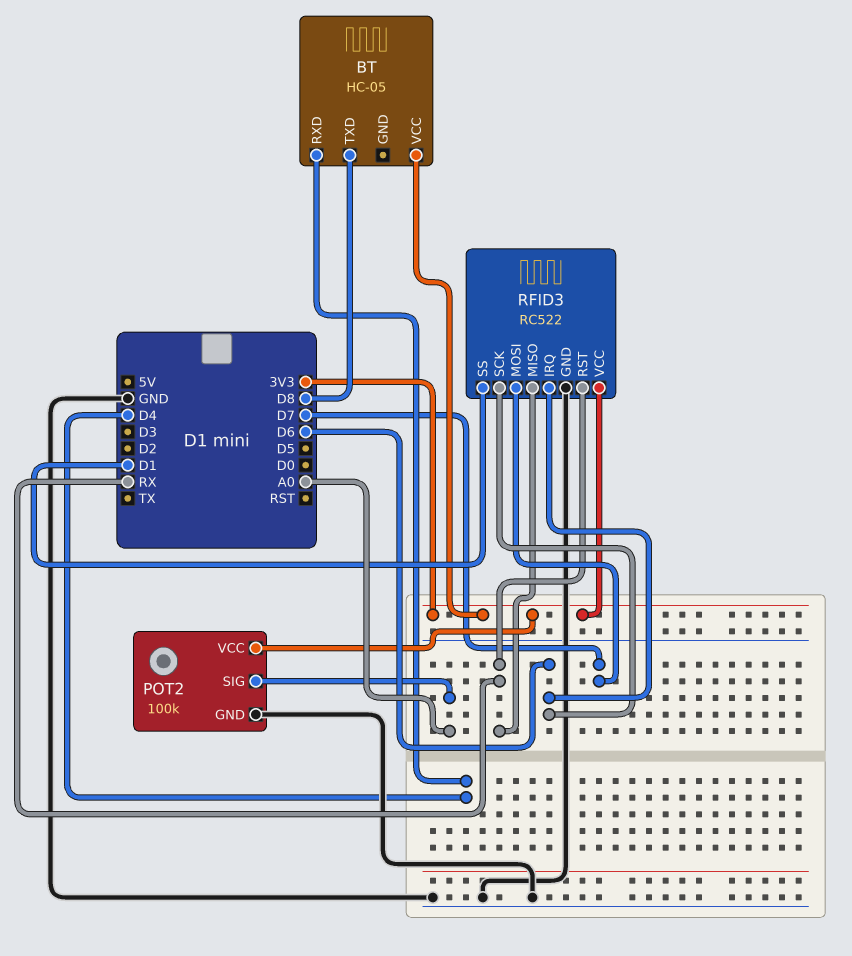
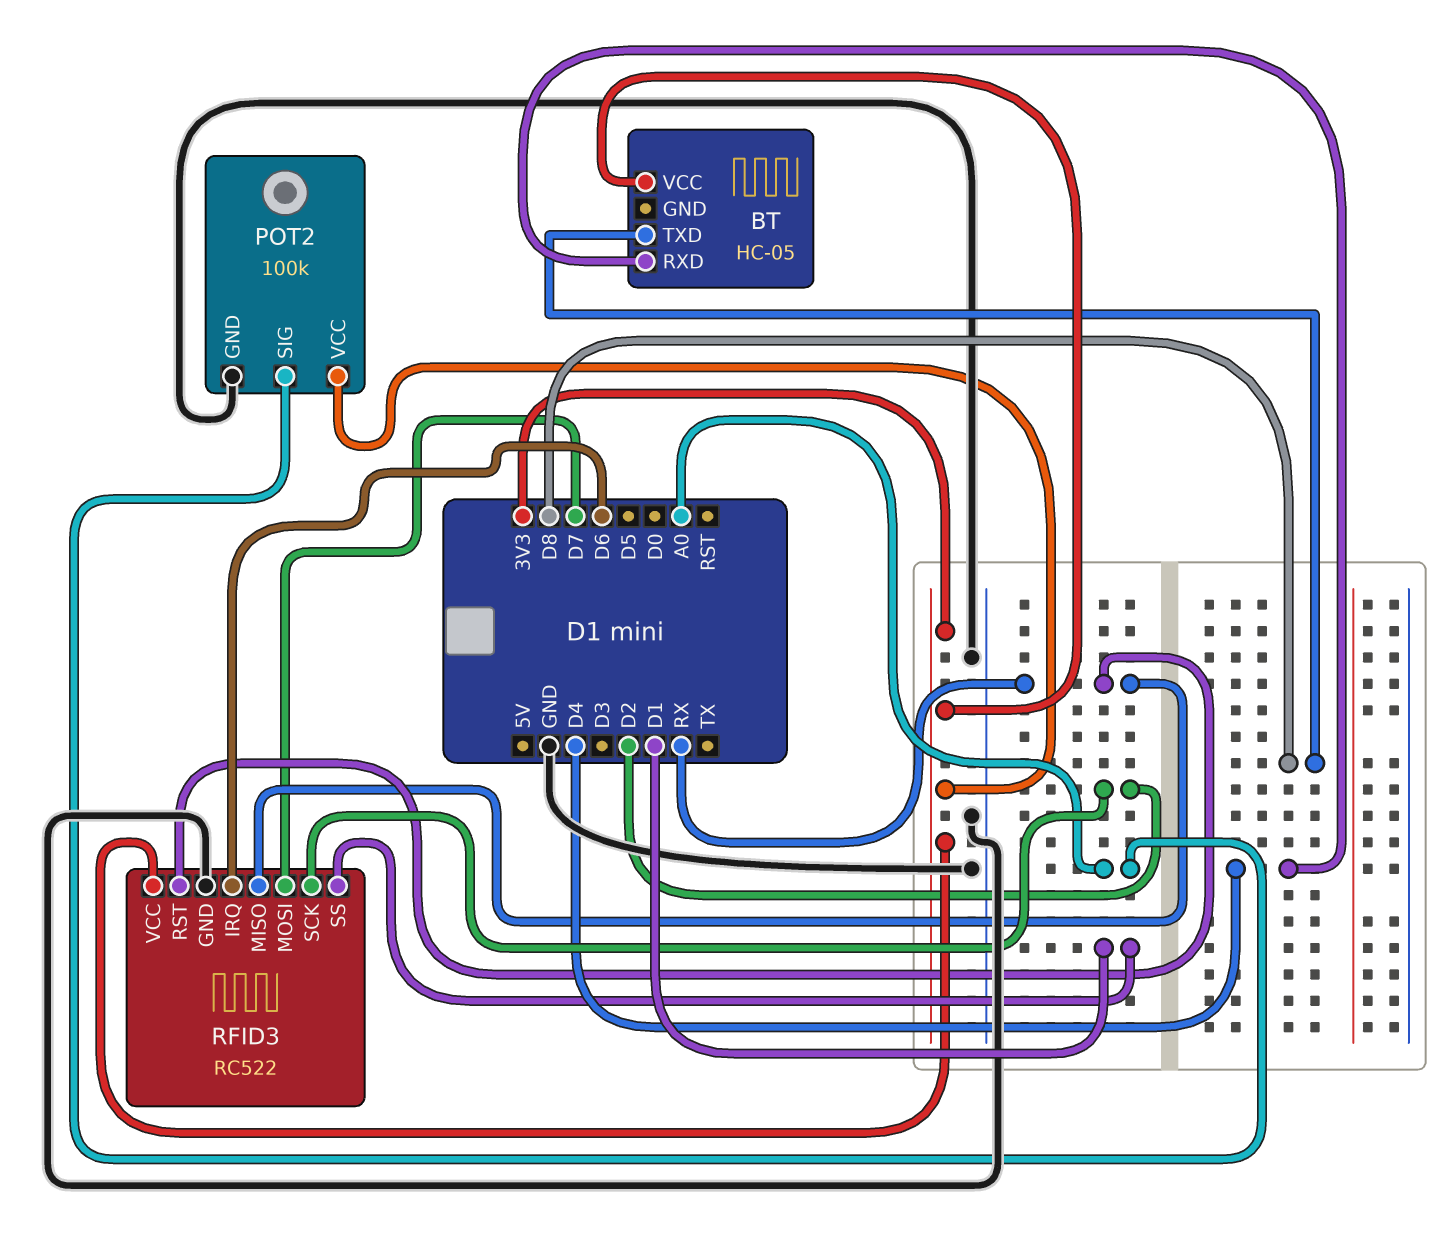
RFID3 pin SCK: D6 -> D2

